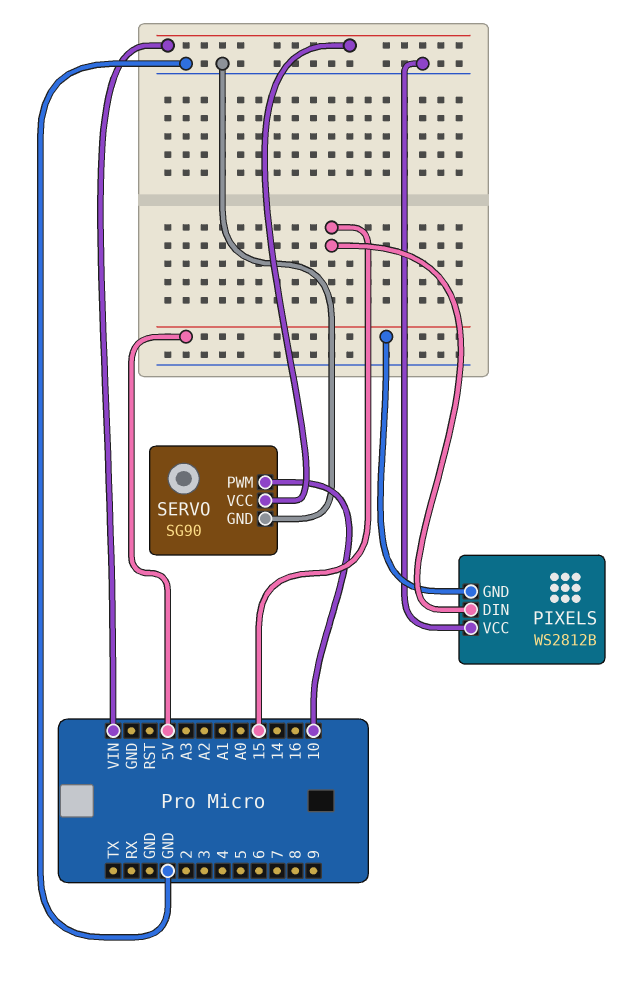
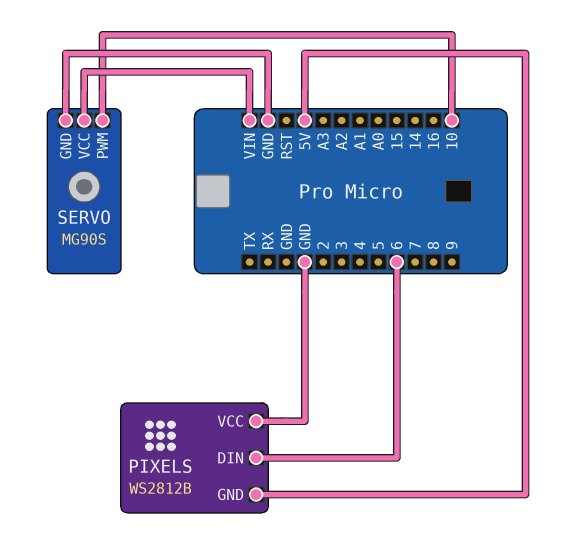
PIXELS pin DIN: 15 -> 6
SERVO: SG90 -> MG90S

